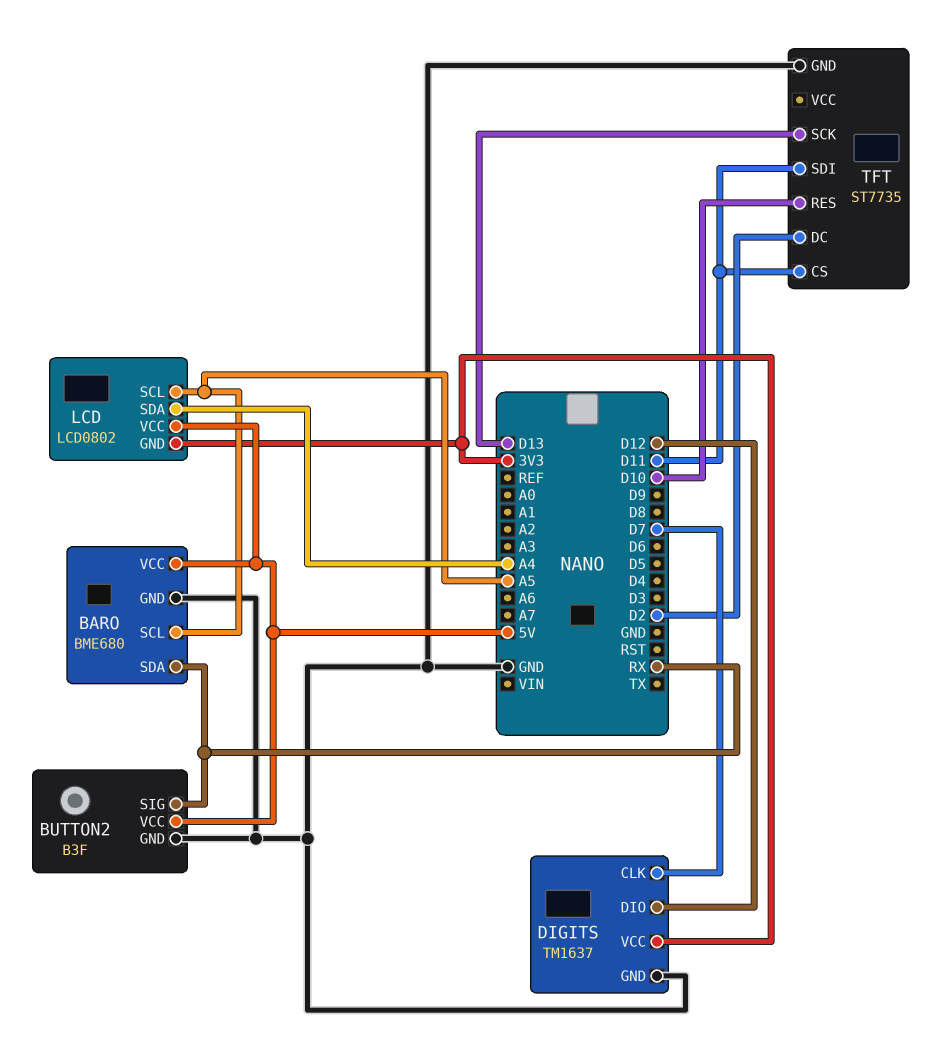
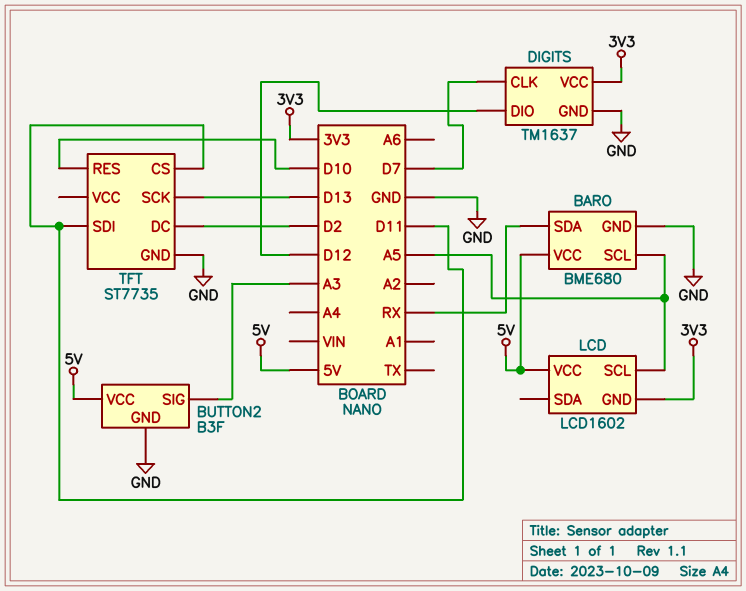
BUTTON2 pin SIG: RX -> A3
LCD: LCD0802 -> LCD1602
LCD pin SDA: A4 -> none

